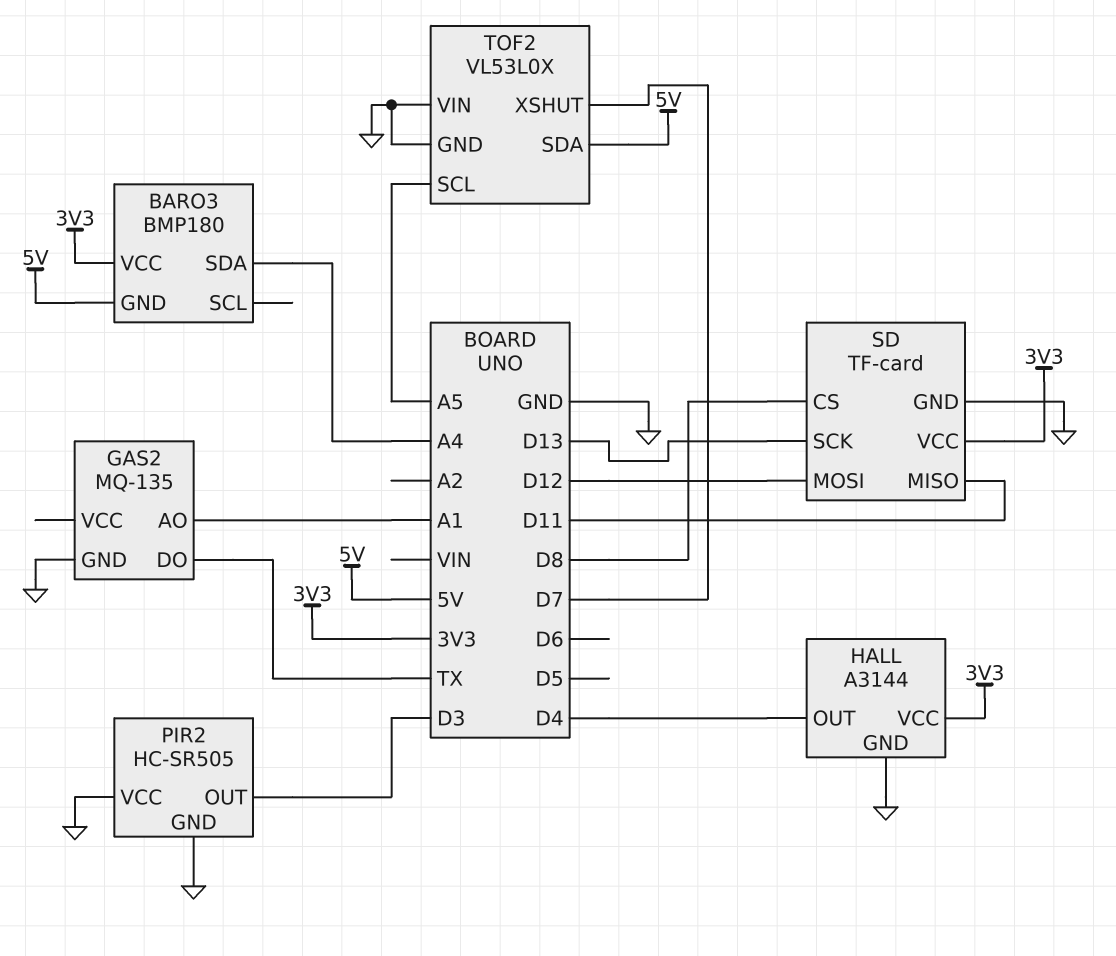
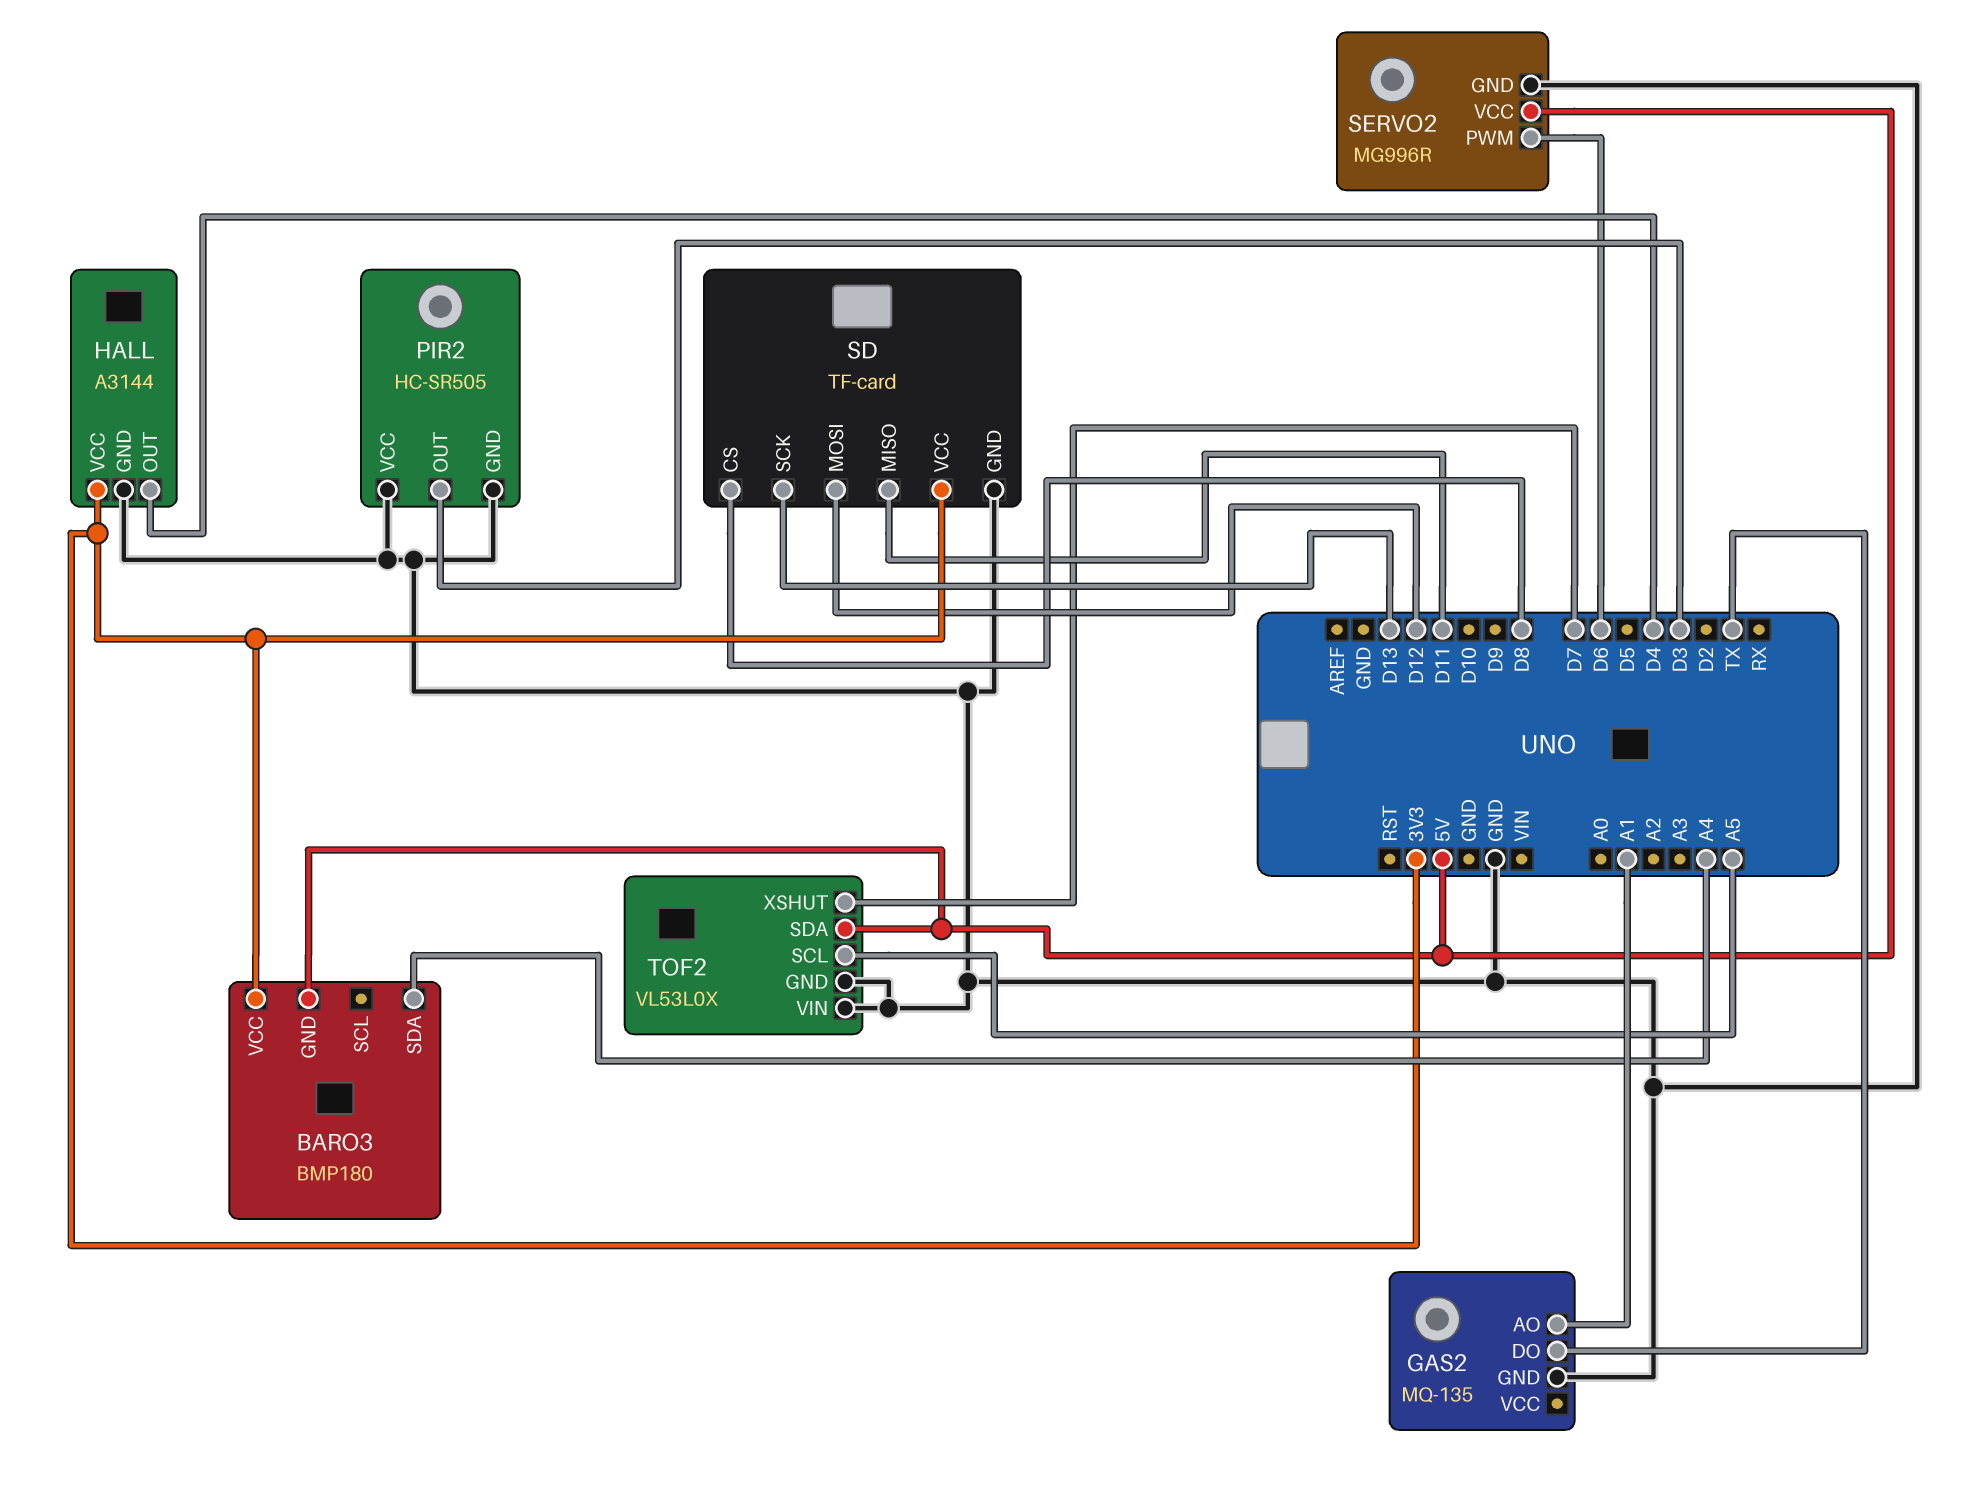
SERVO2: none -> MG996R
SERVO2 pin GND: none -> GND
SERVO2 pin PWM: none -> D6
SERVO2 pin VCC: none -> 5V

